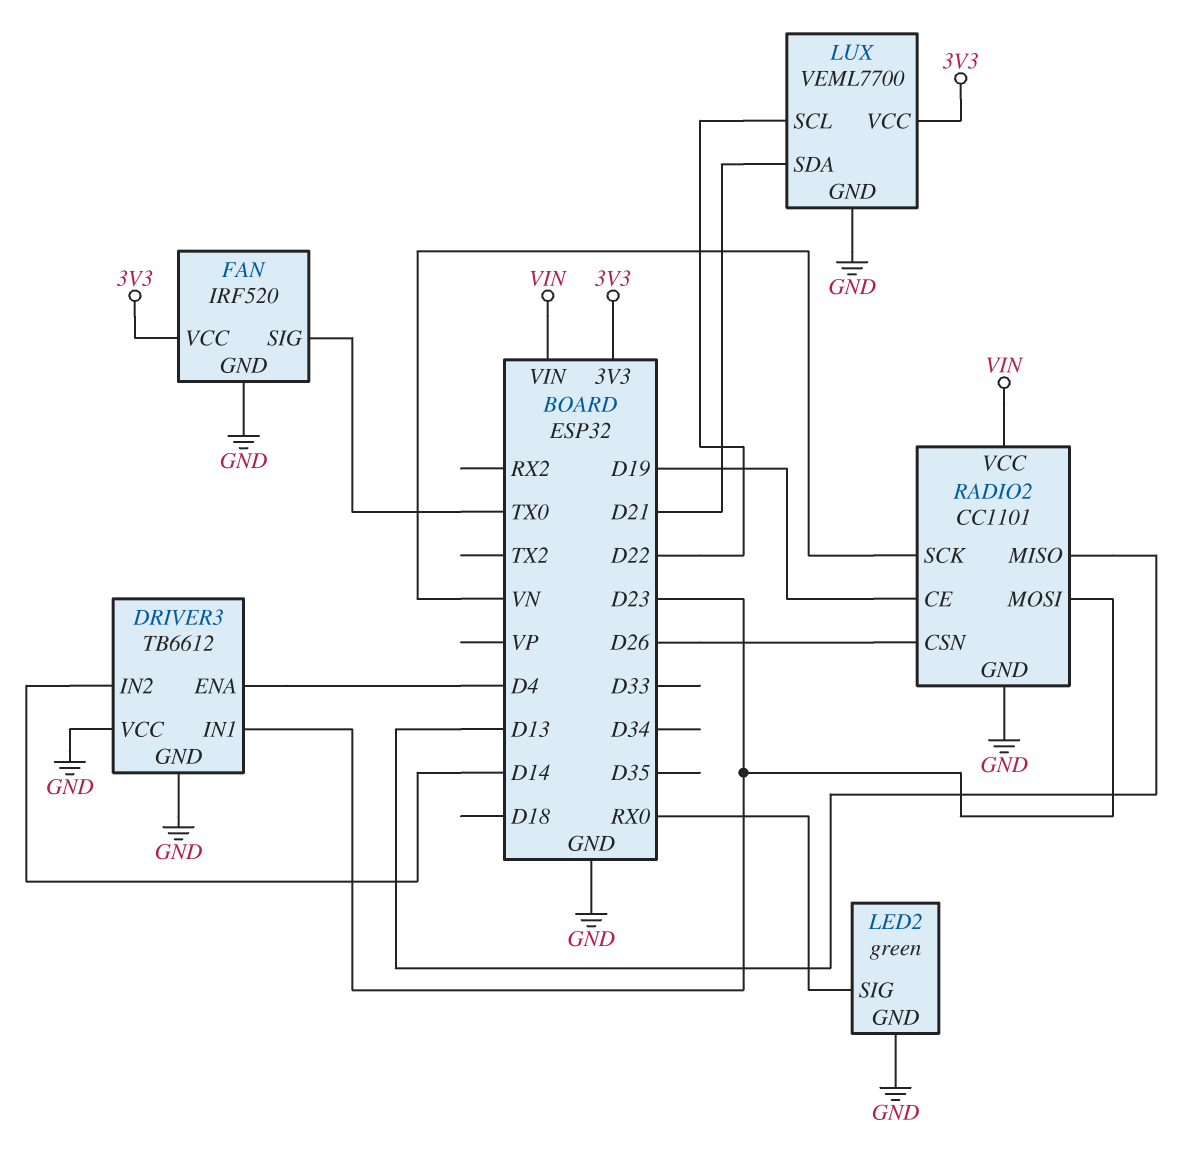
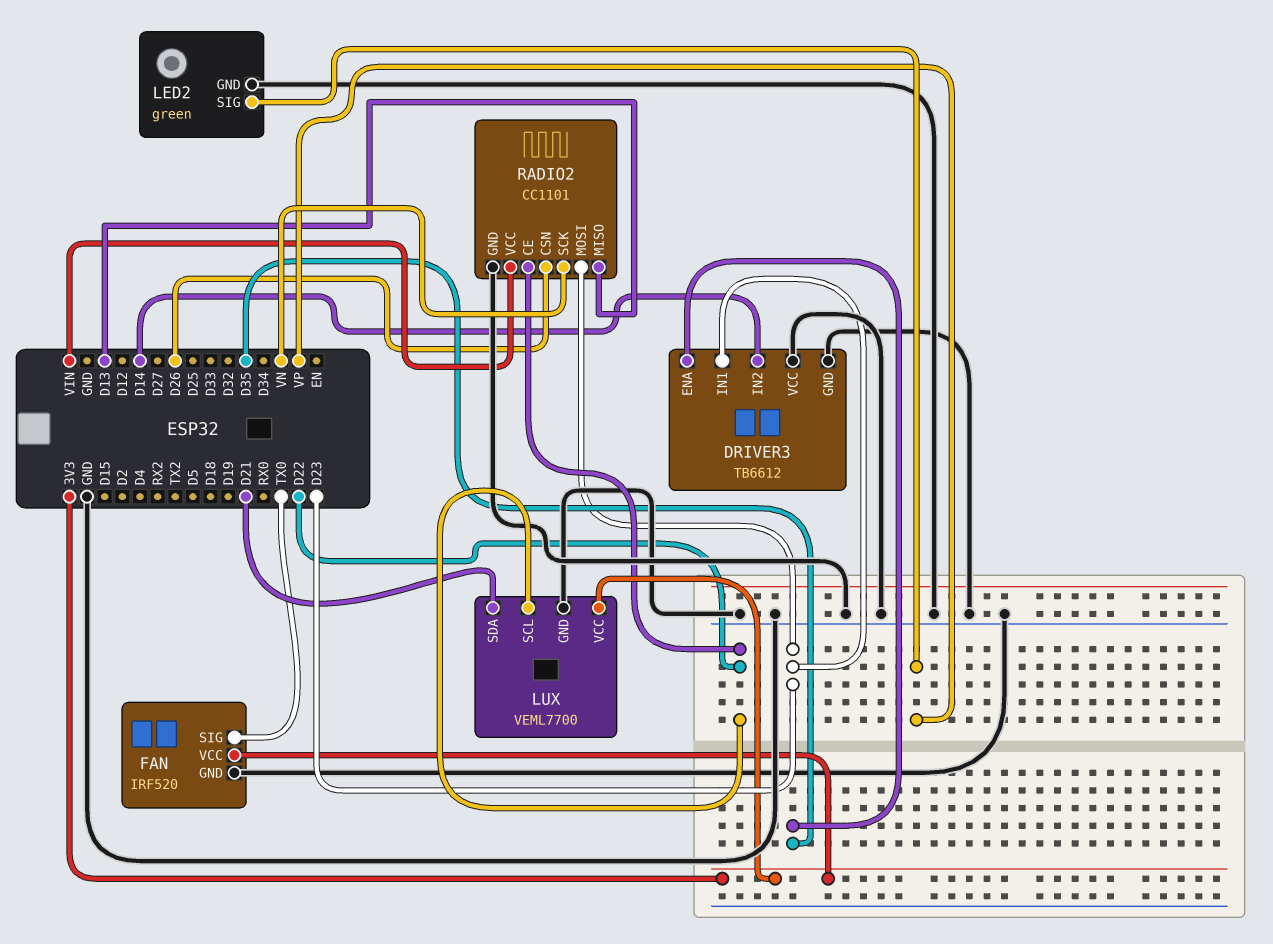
DRIVER3 pin ENA: D4 -> D35
LED2 pin SIG: RX0 -> VP
RADIO2 pin CE: D19 -> D22

